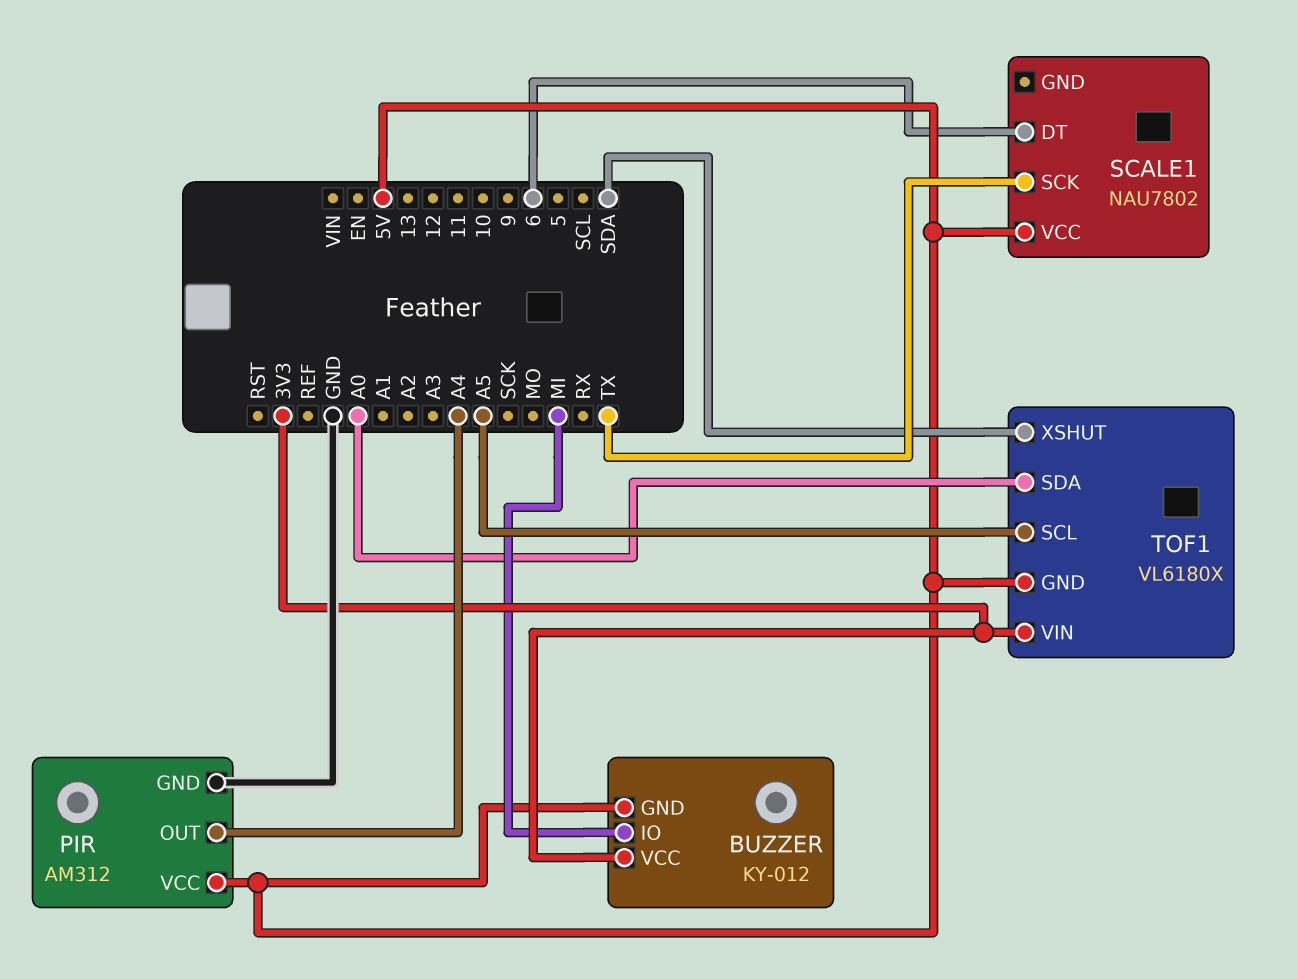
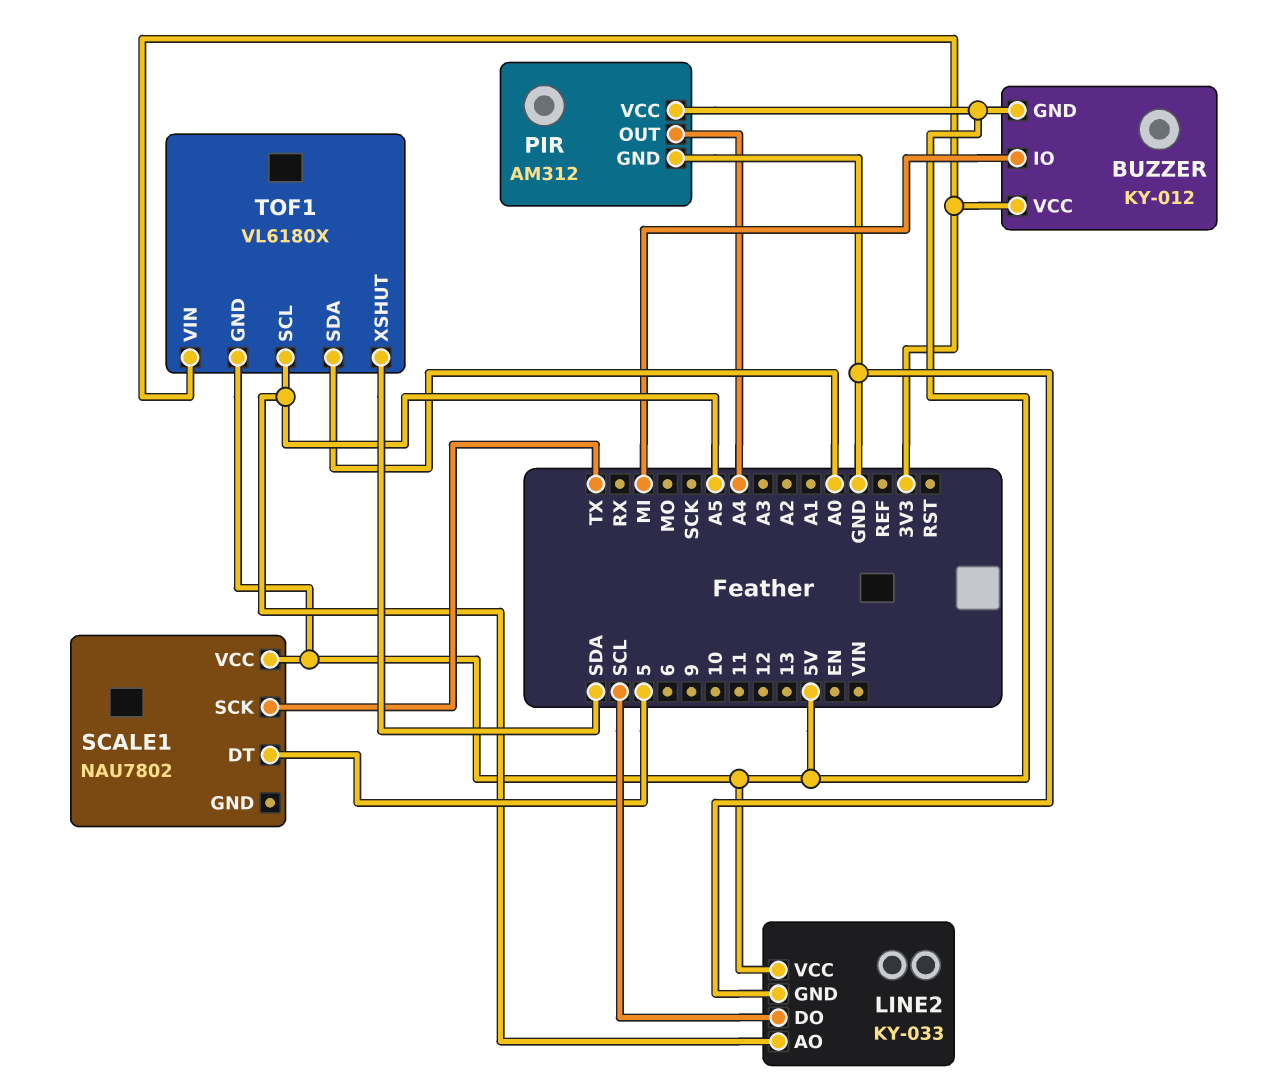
LINE2: none -> KY-033
LINE2 pin AO: none -> A5
LINE2 pin DO: none -> SCL
LINE2 pin GND: none -> GND
LINE2 pin VCC: none -> 5V
SCALE1 pin DT: 6 -> 5

